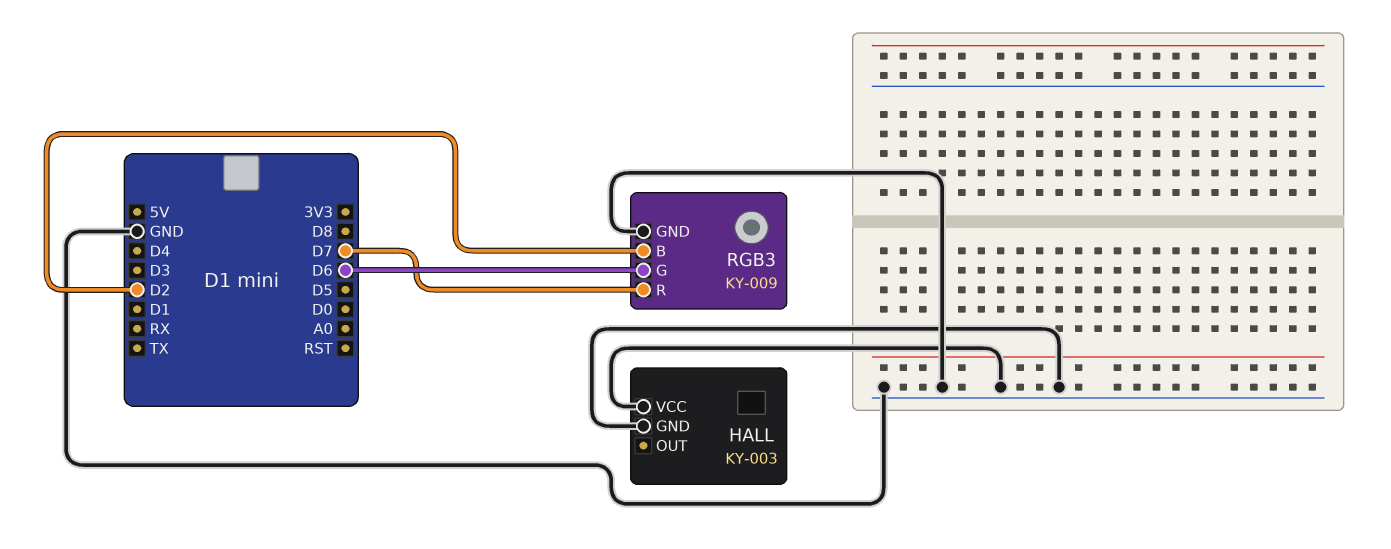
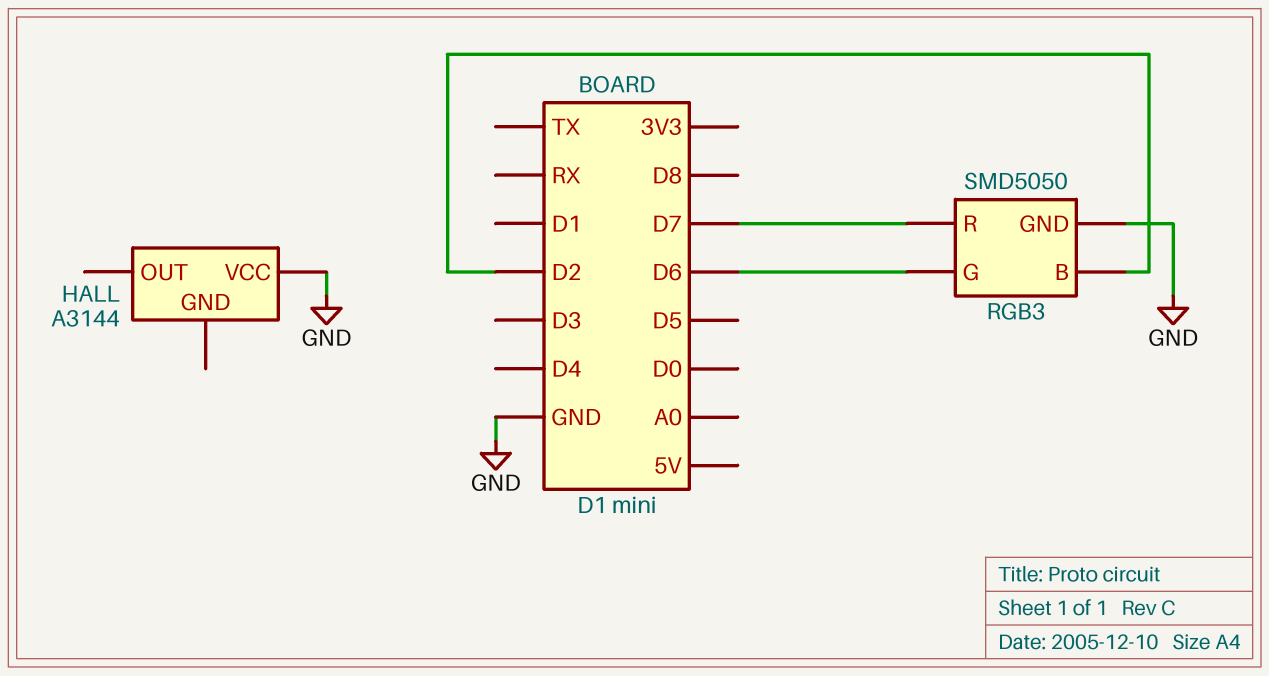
HALL: KY-003 -> A3144
HALL pin GND: GND -> none
RGB3: KY-009 -> SMD5050

